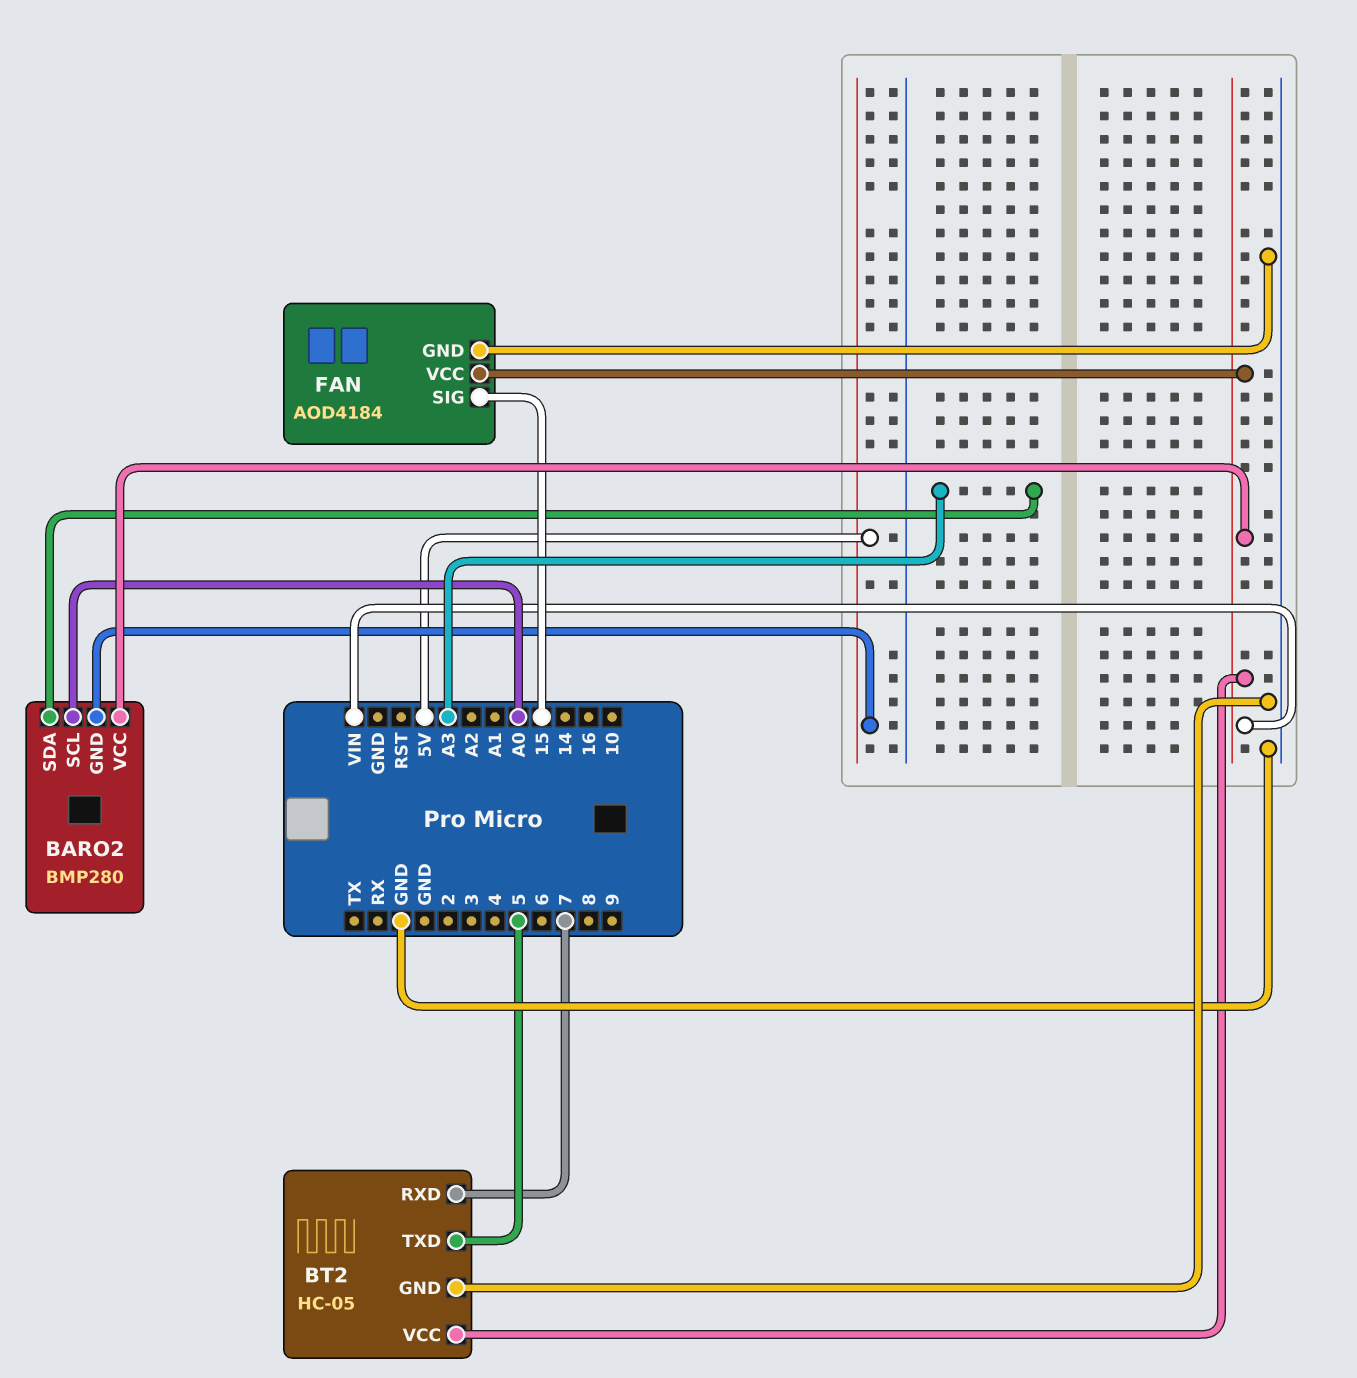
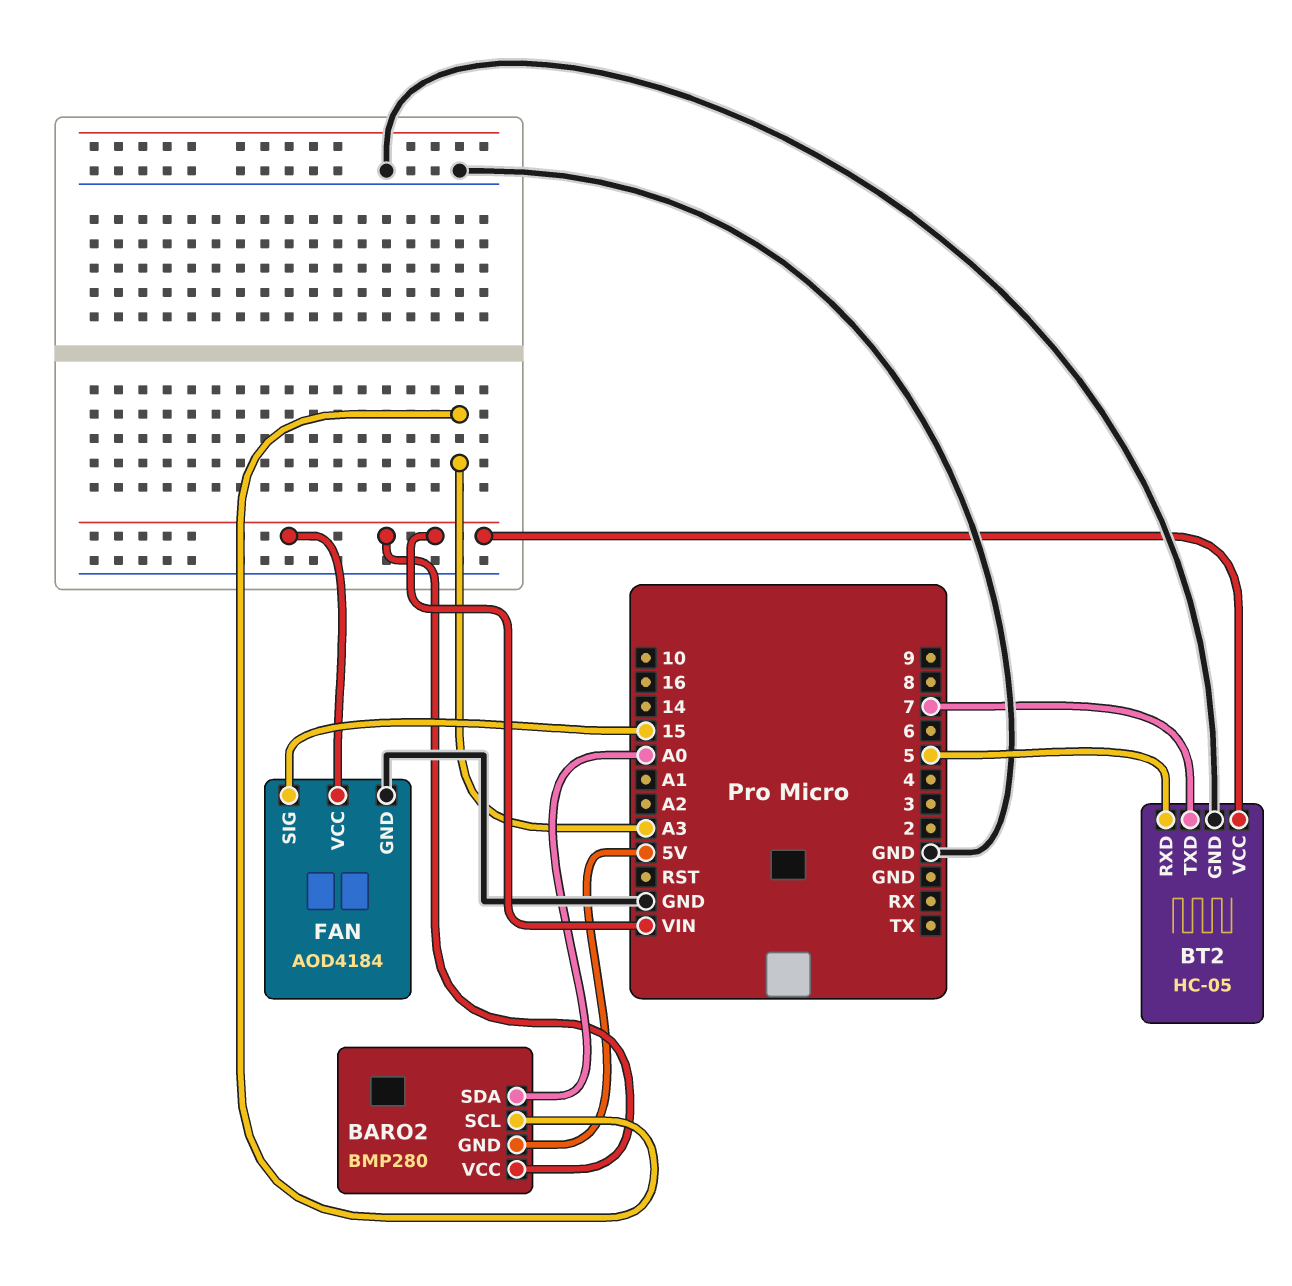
BARO2 pin SCL: A0 -> A3
BARO2 pin SDA: A3 -> A0
BT2 pin RXD: 7 -> 5
BT2 pin TXD: 5 -> 7

